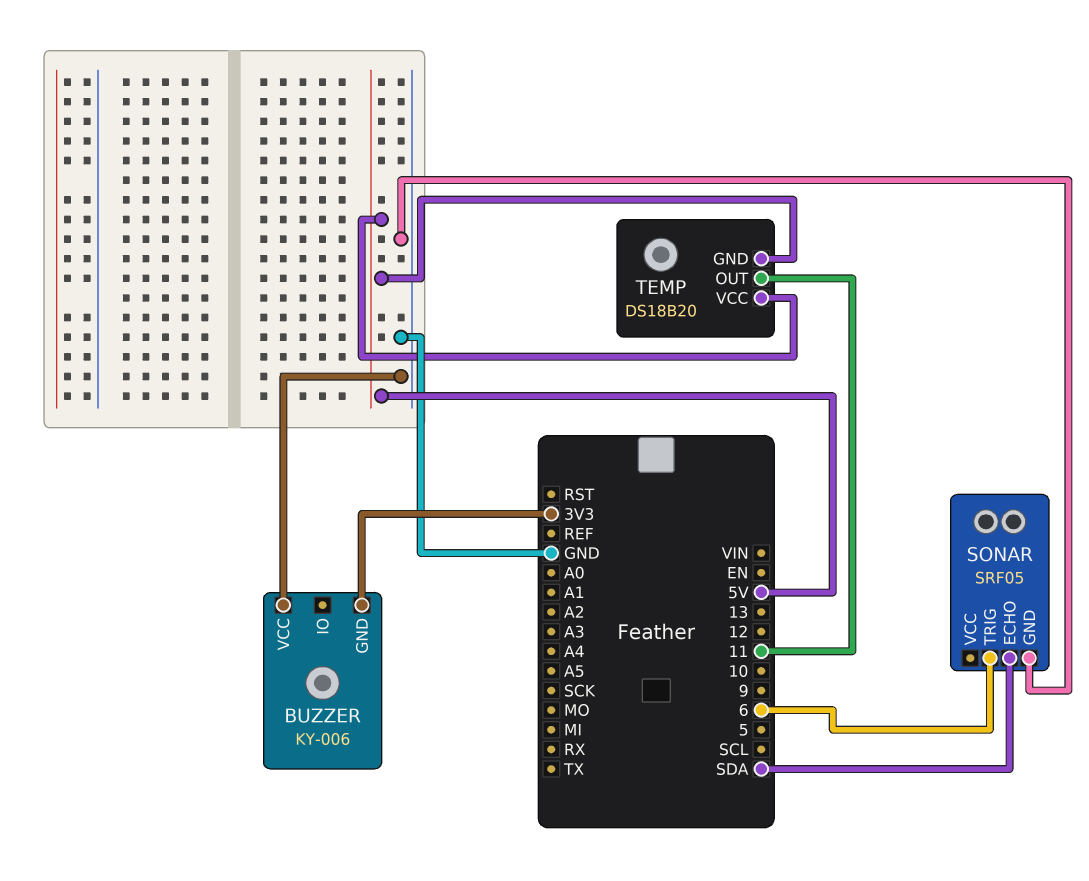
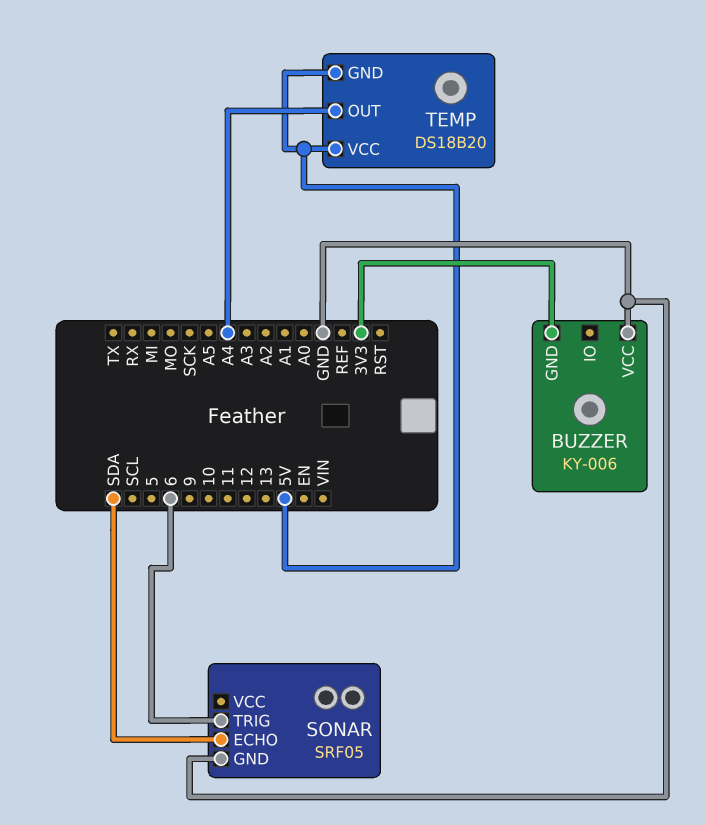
TEMP pin OUT: 11 -> A4

